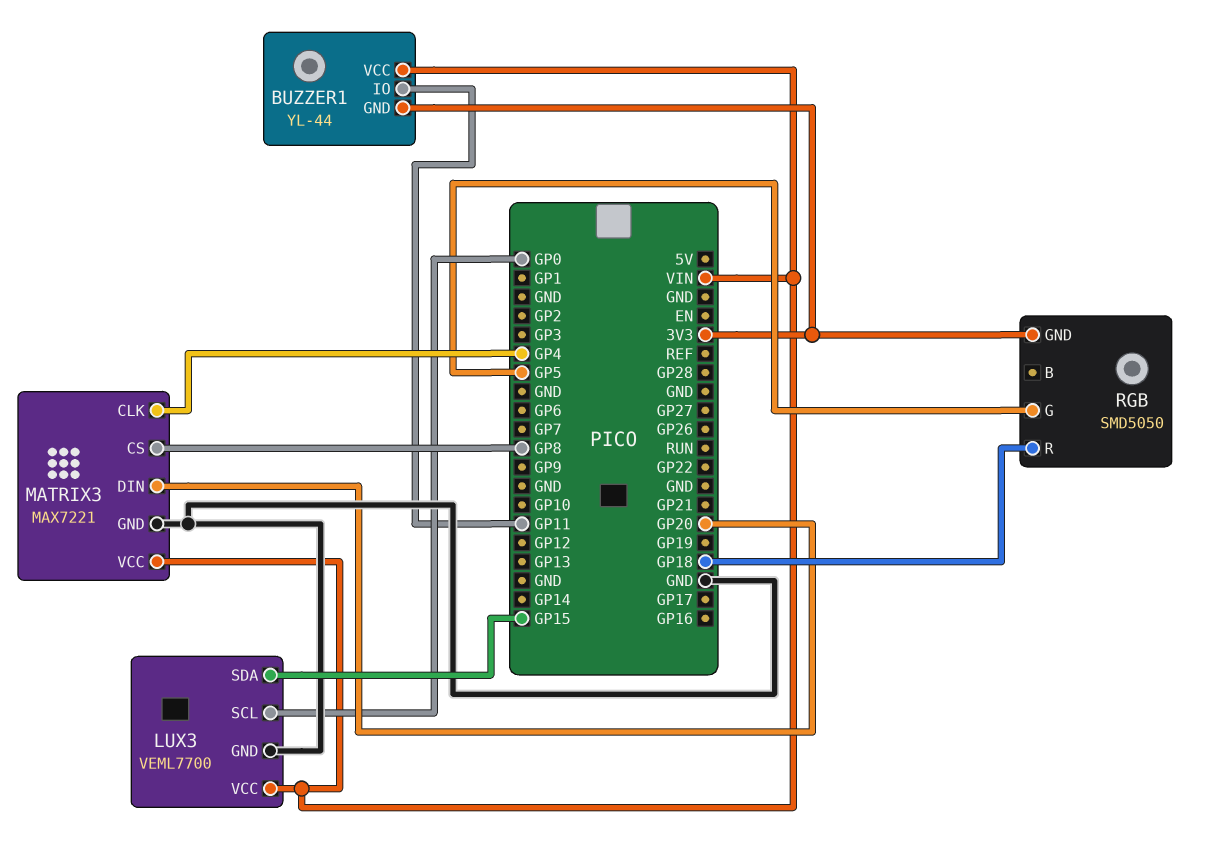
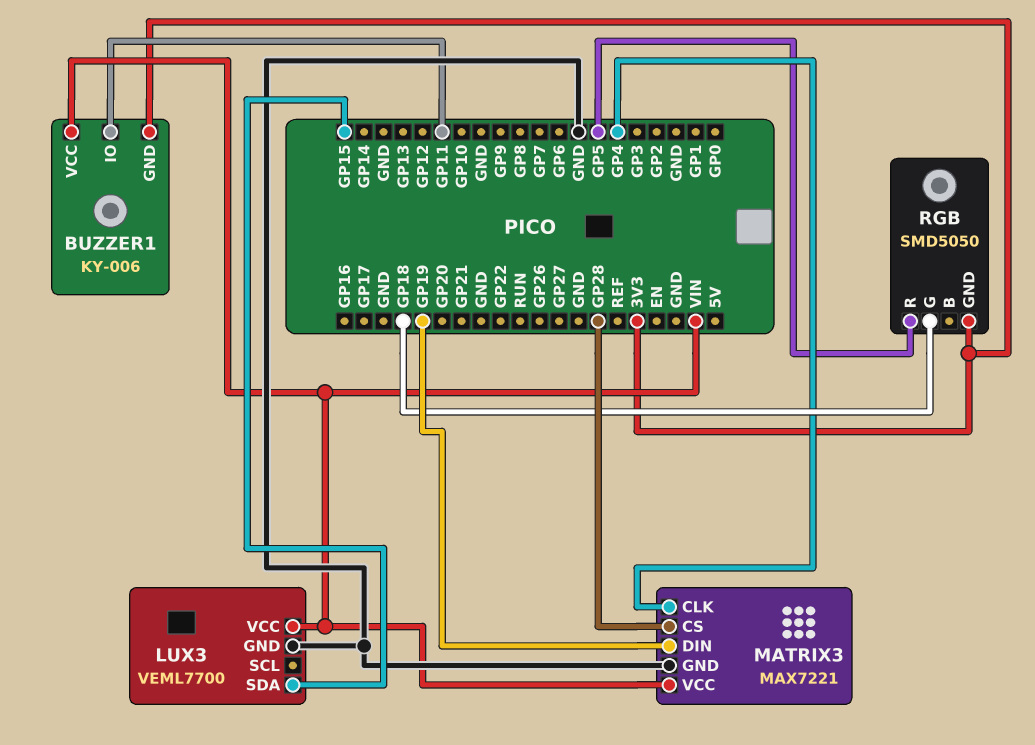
BUZZER1: YL-44 -> KY-006
LUX3 pin SCL: GP0 -> none
MATRIX3 pin CS: GP8 -> GP28
MATRIX3 pin DIN: GP20 -> GP19
RGB pin G: GP5 -> GP18
RGB pin R: GP18 -> GP5

